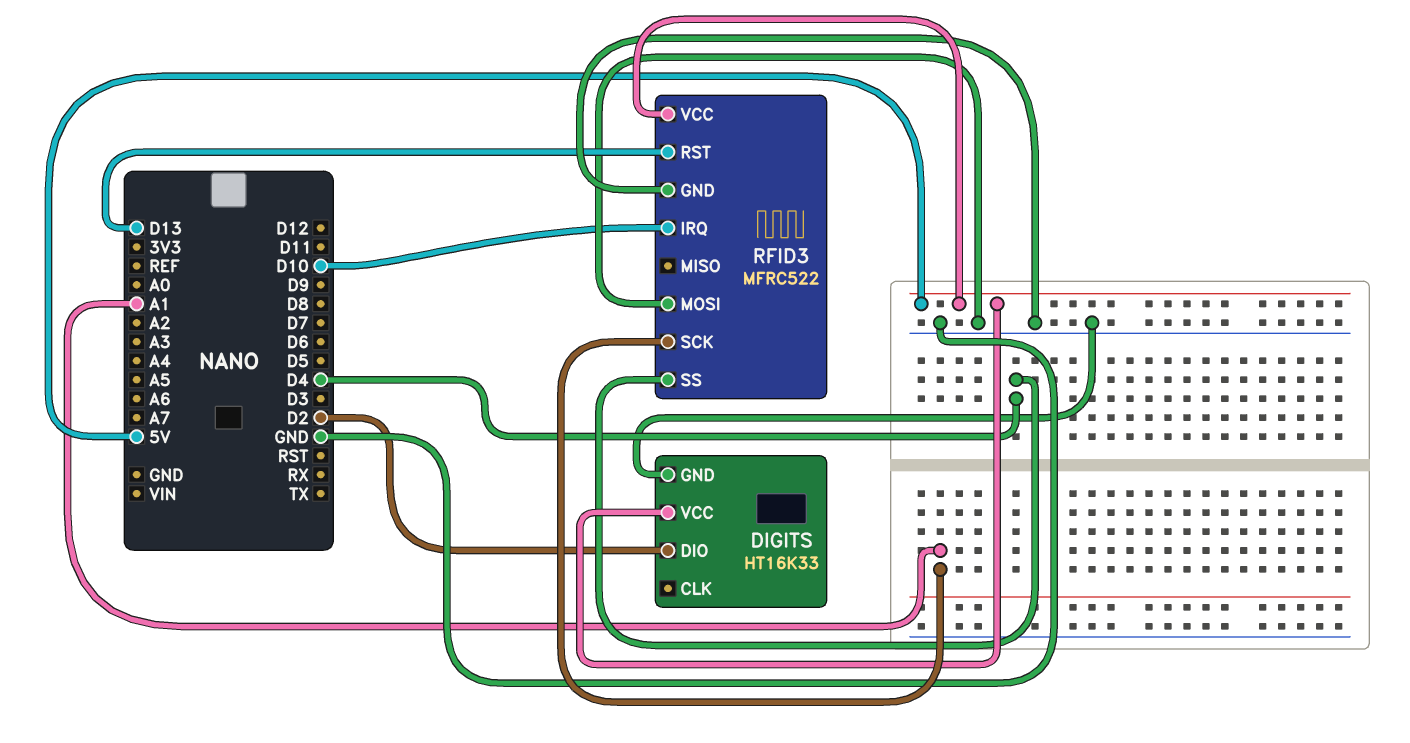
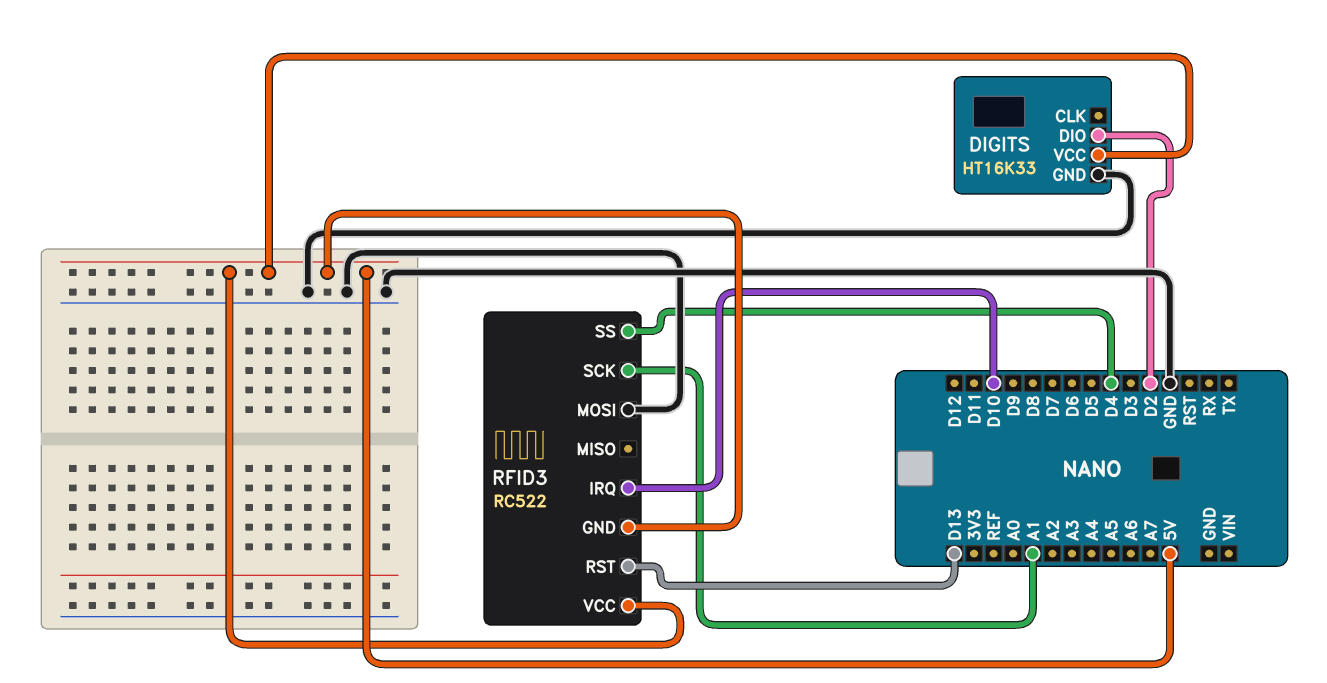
RFID3: MFRC522 -> RC522
RFID3 pin GND: GND -> 5V

